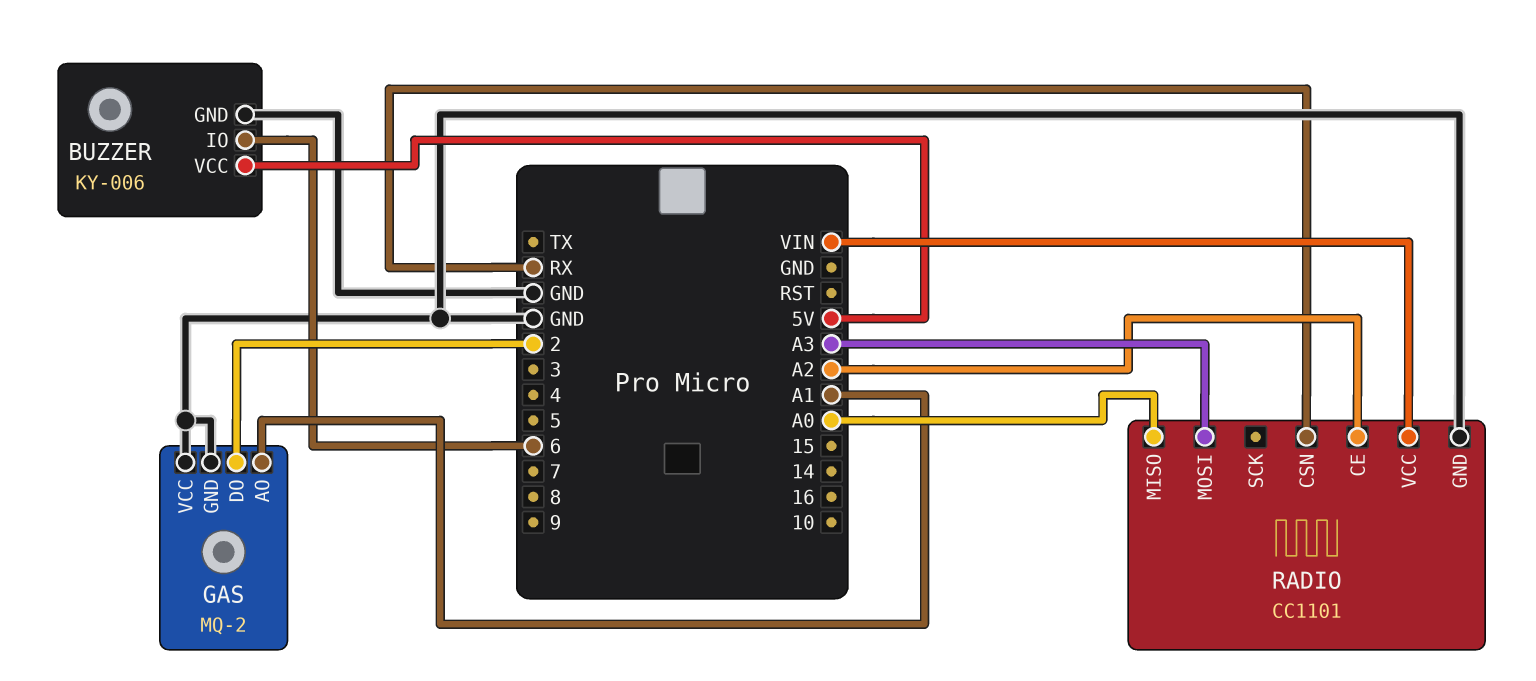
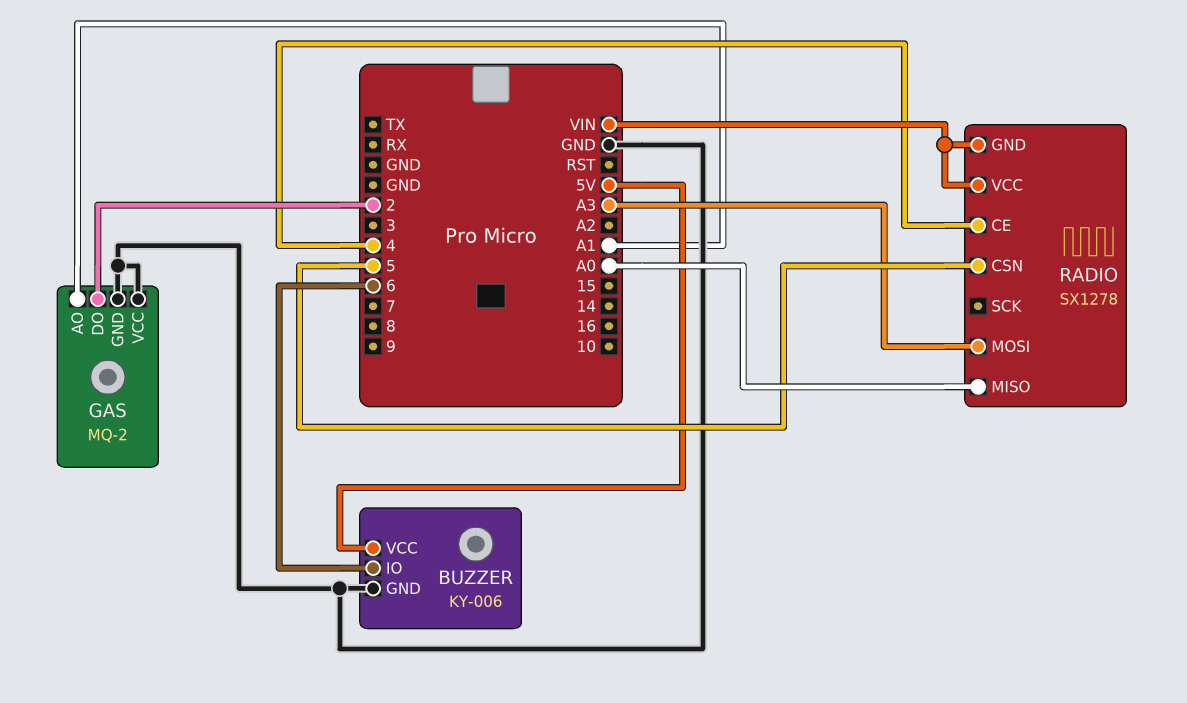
RADIO: CC1101 -> SX1278
RADIO pin CE: A2 -> 4
RADIO pin CSN: RX -> 5
RADIO pin GND: GND -> VIN

